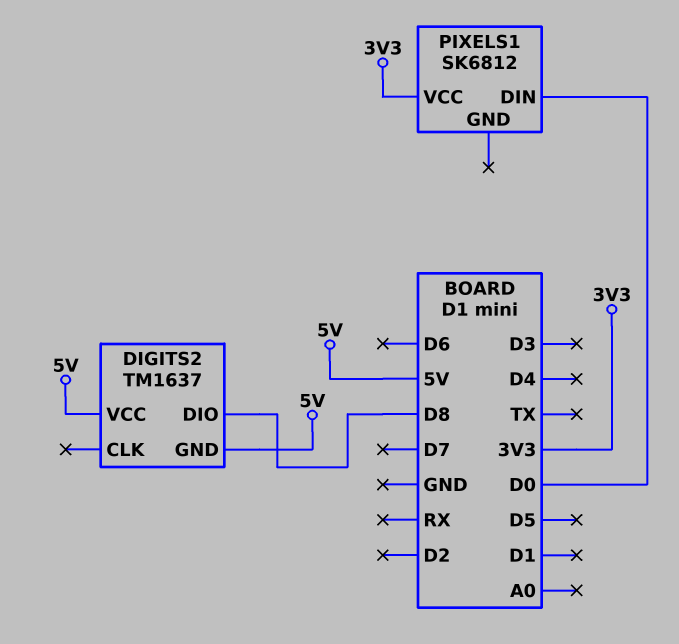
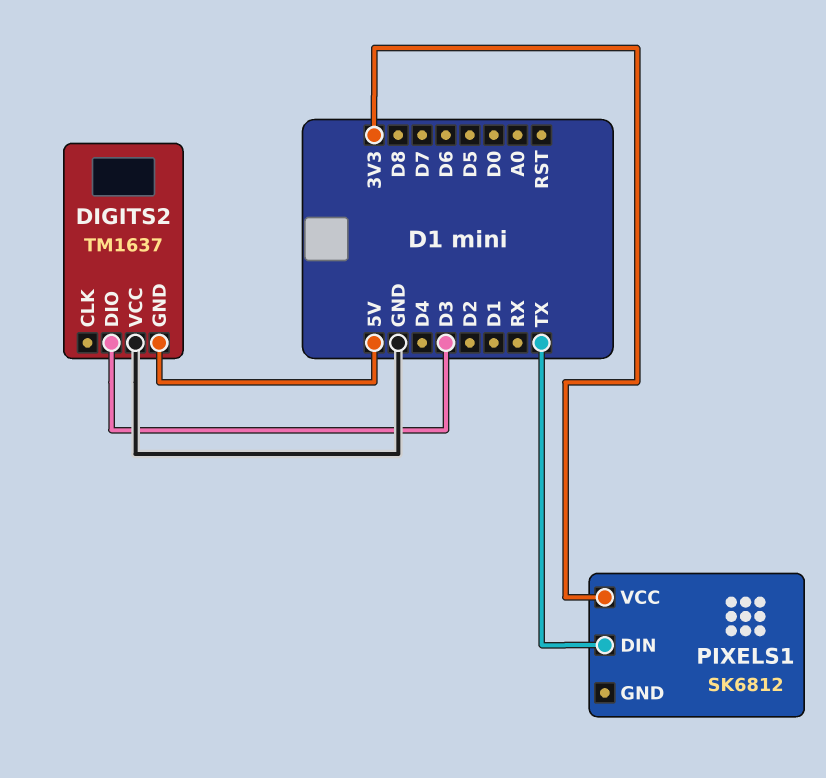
DIGITS2 pin DIO: D8 -> D3
DIGITS2 pin VCC: 5V -> GND
PIXELS1 pin DIN: D0 -> TX

